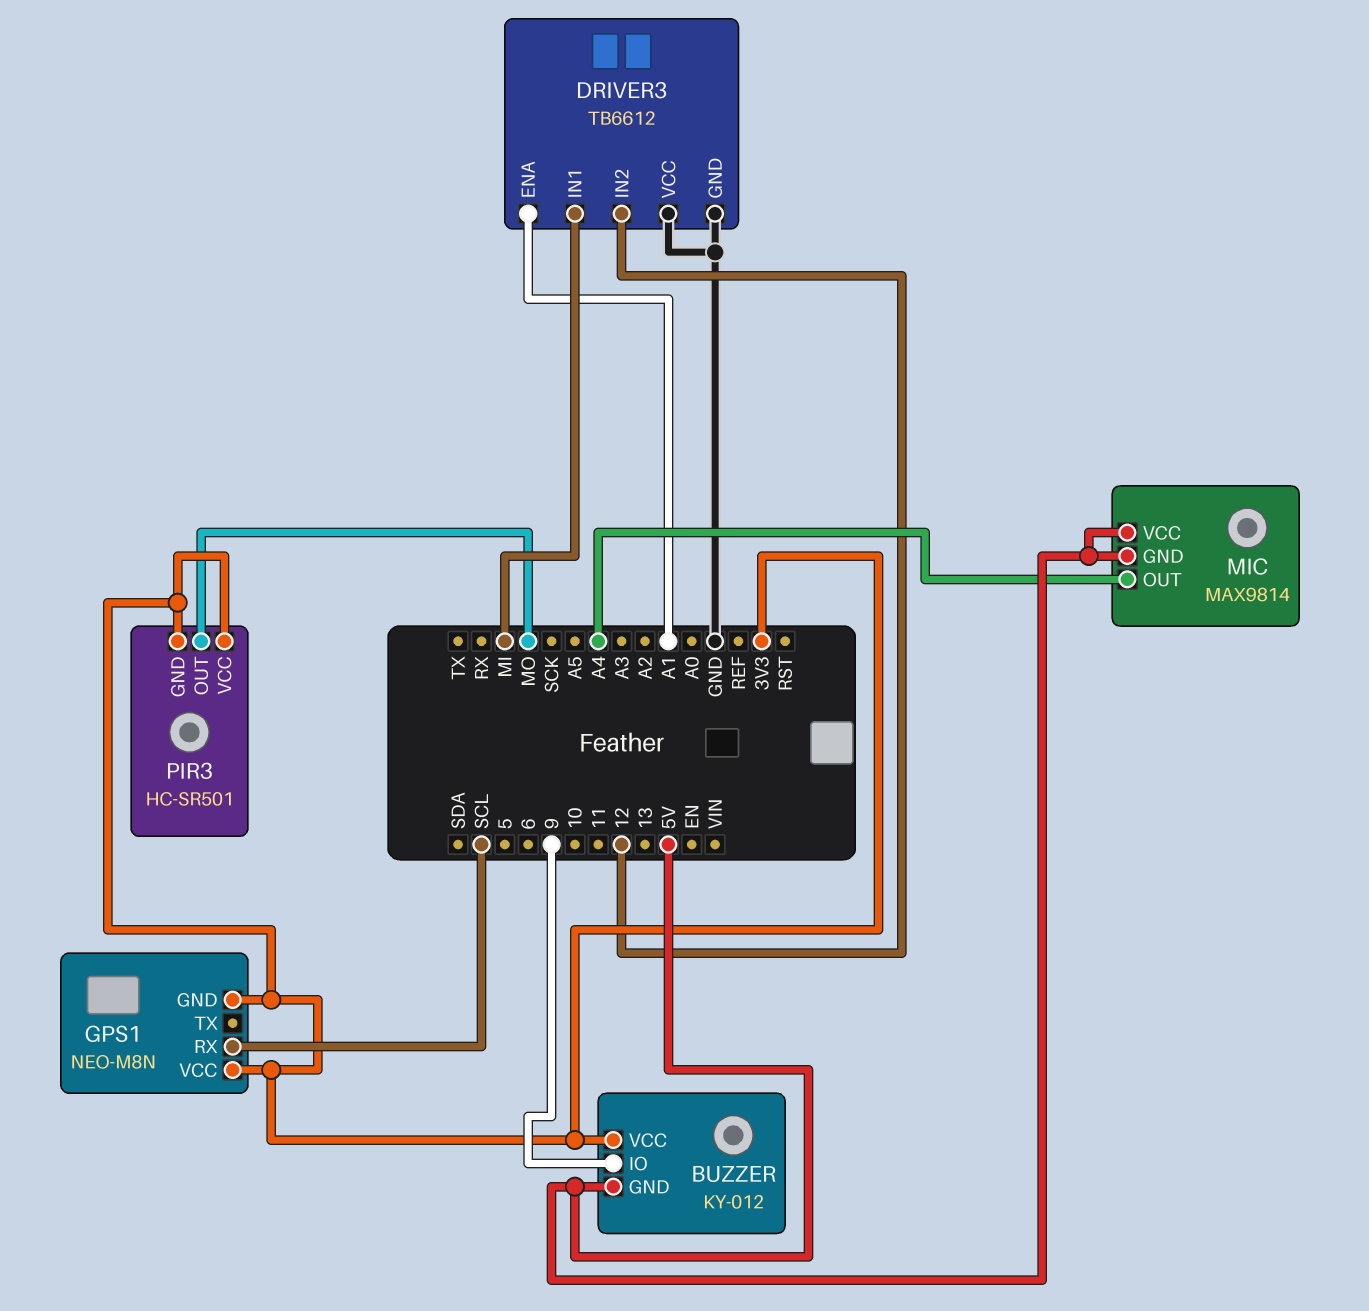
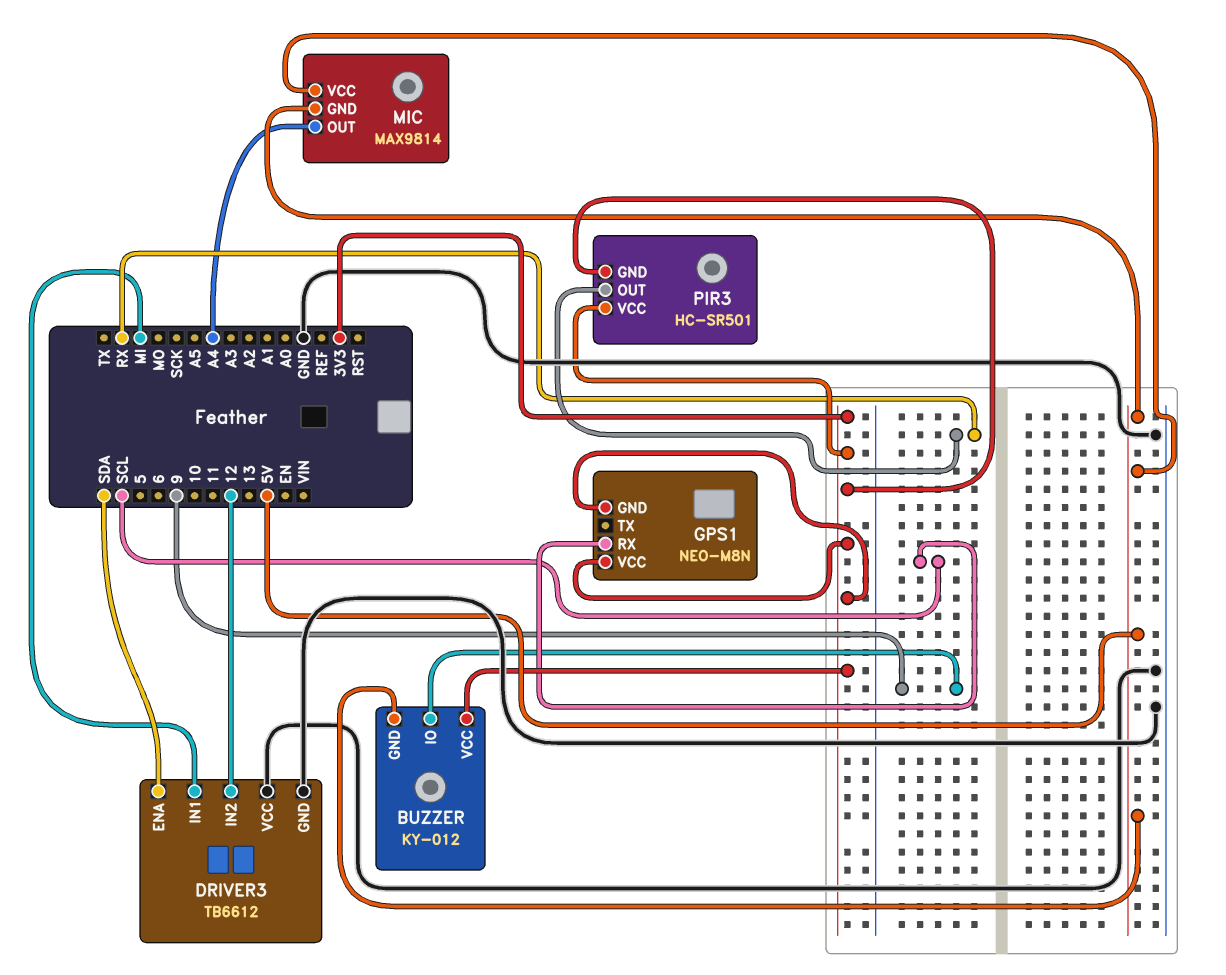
DRIVER3 pin ENA: A1 -> SDA
PIR3 pin OUT: MO -> RX

